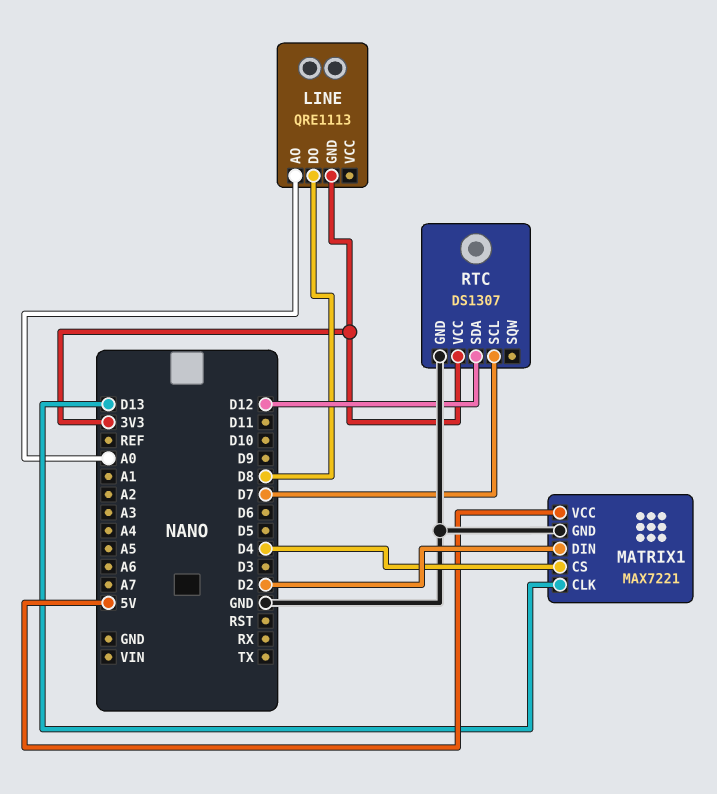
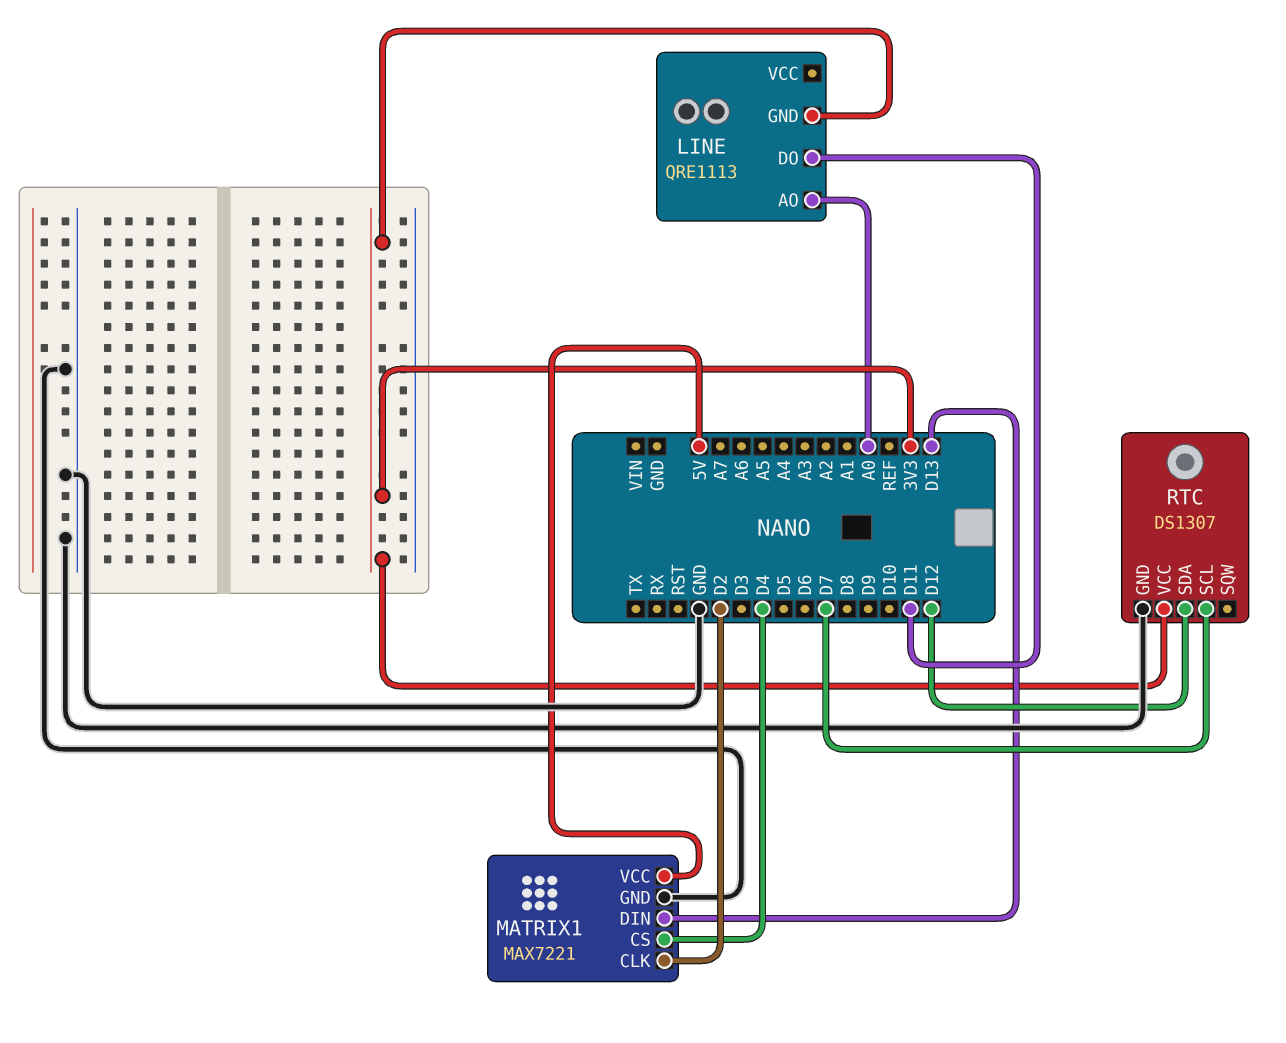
LINE pin DO: D8 -> D11
MATRIX1 pin CLK: D13 -> D2
MATRIX1 pin DIN: D2 -> D13

